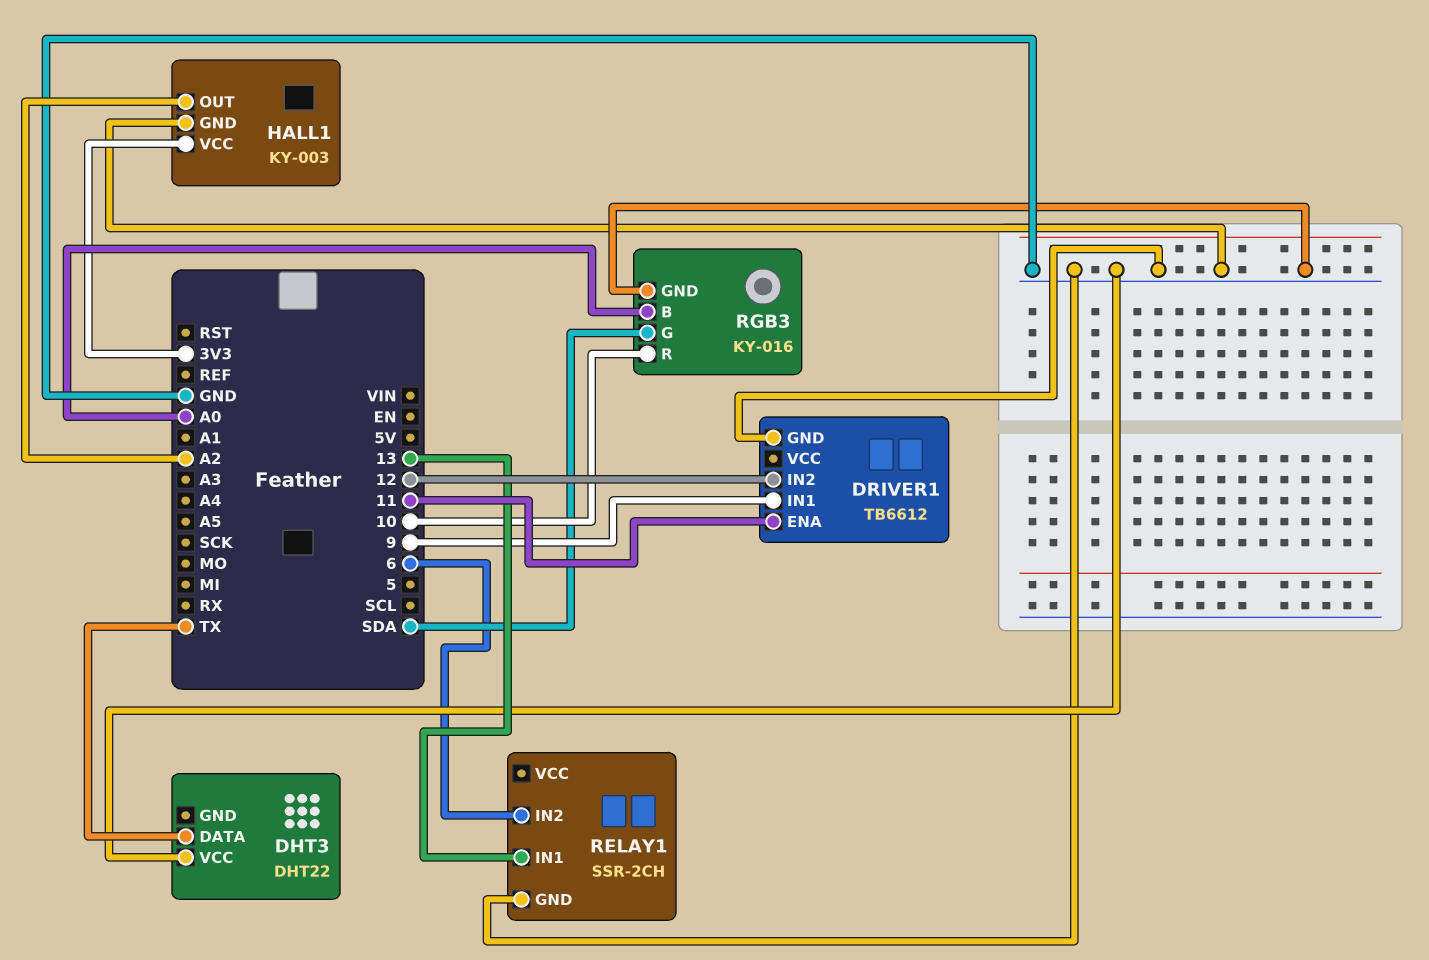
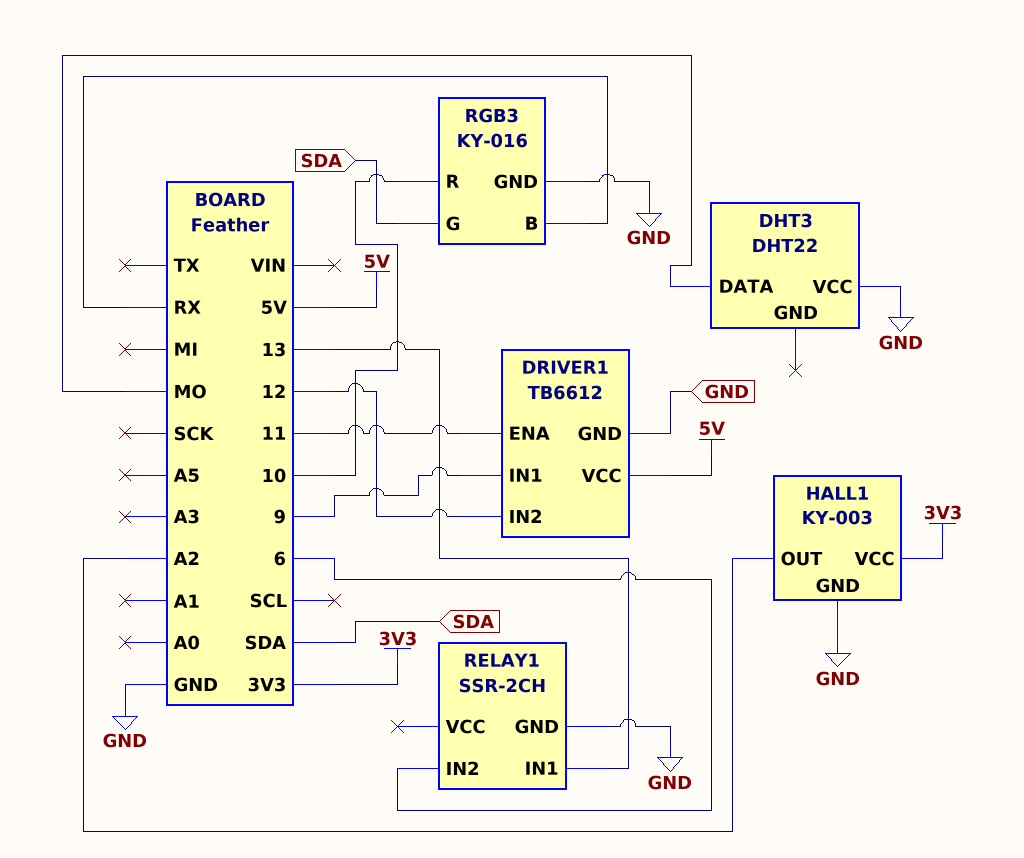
DHT3 pin DATA: TX -> MO
DRIVER1 pin VCC: none -> 5V
RGB3 pin B: A0 -> RX

